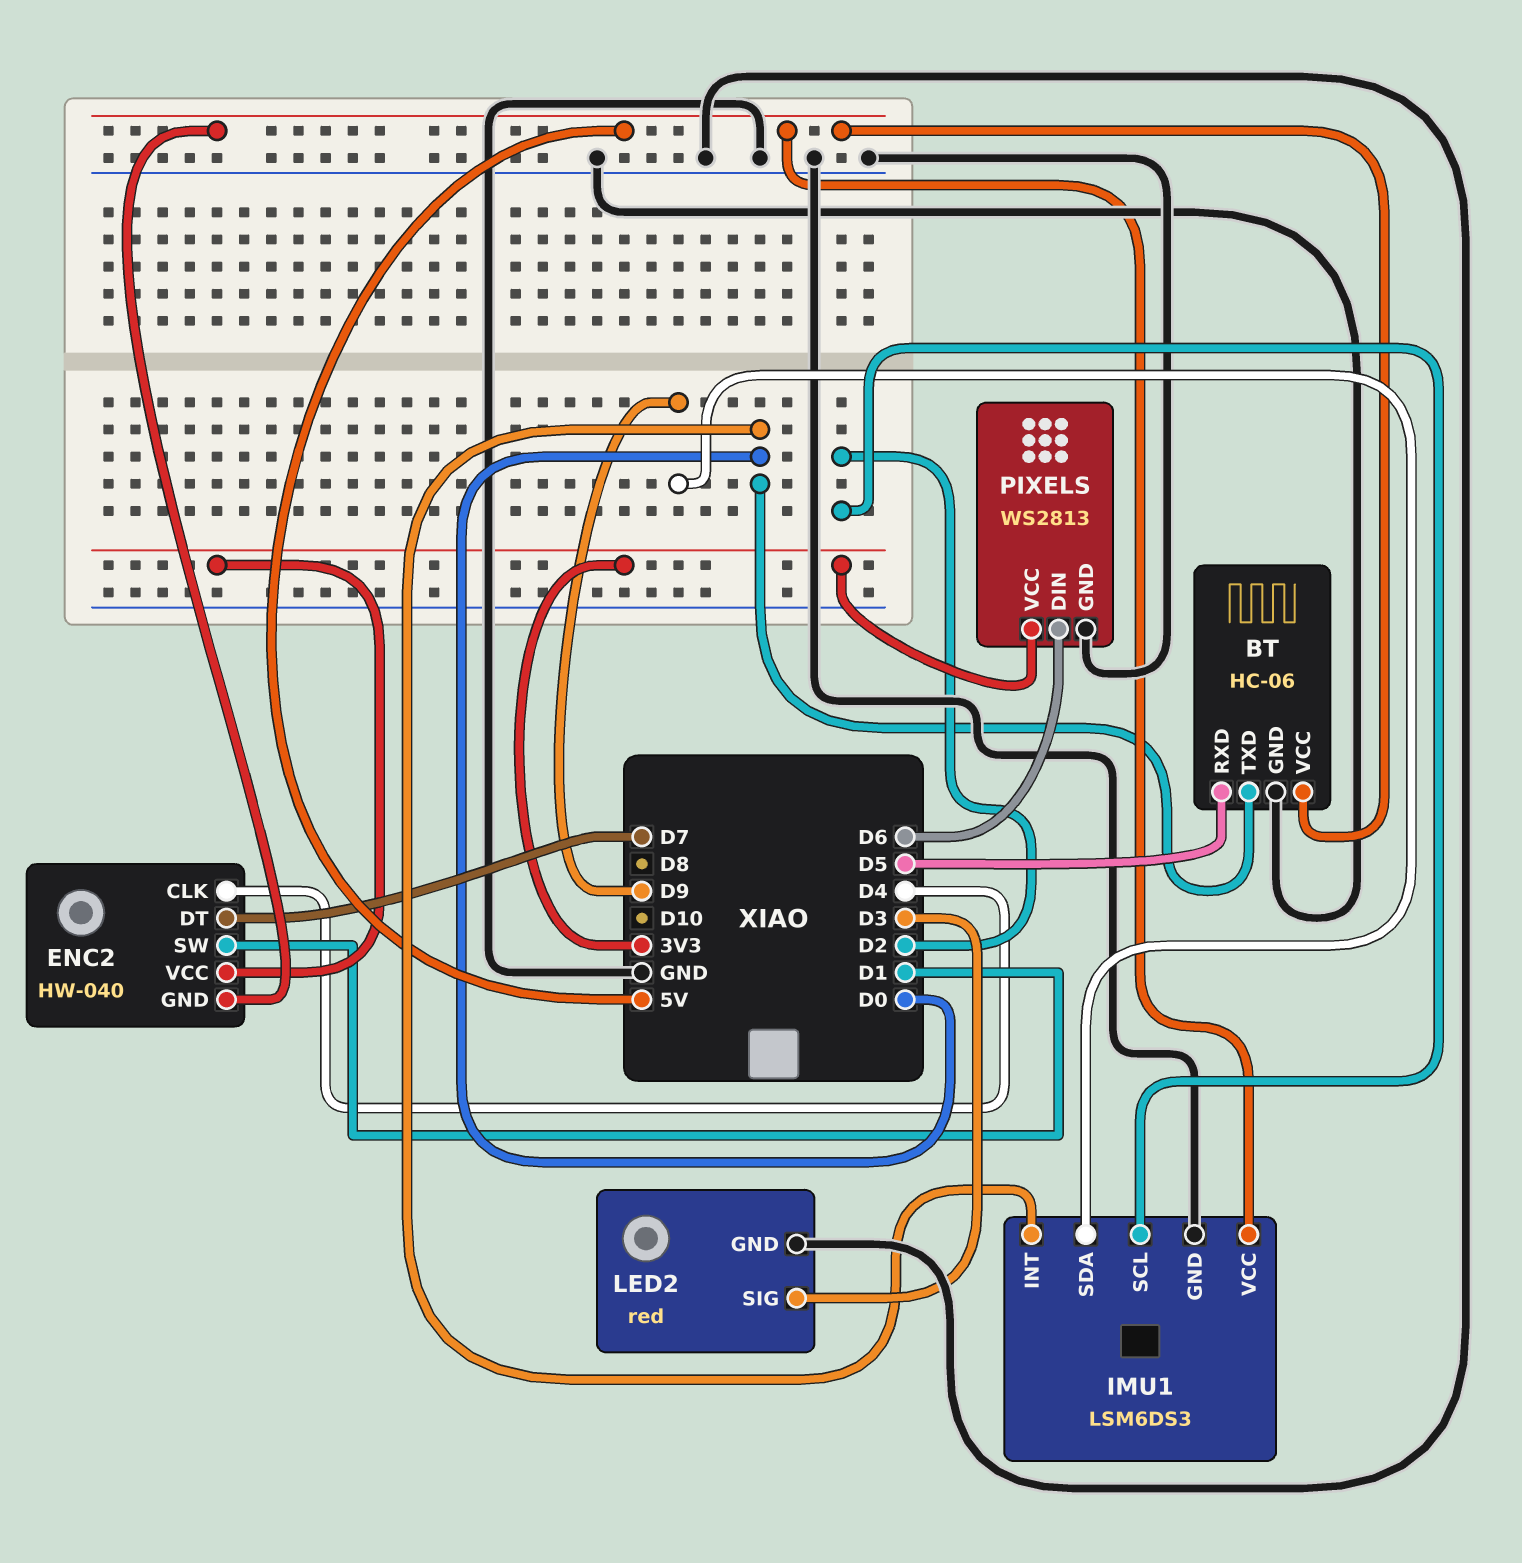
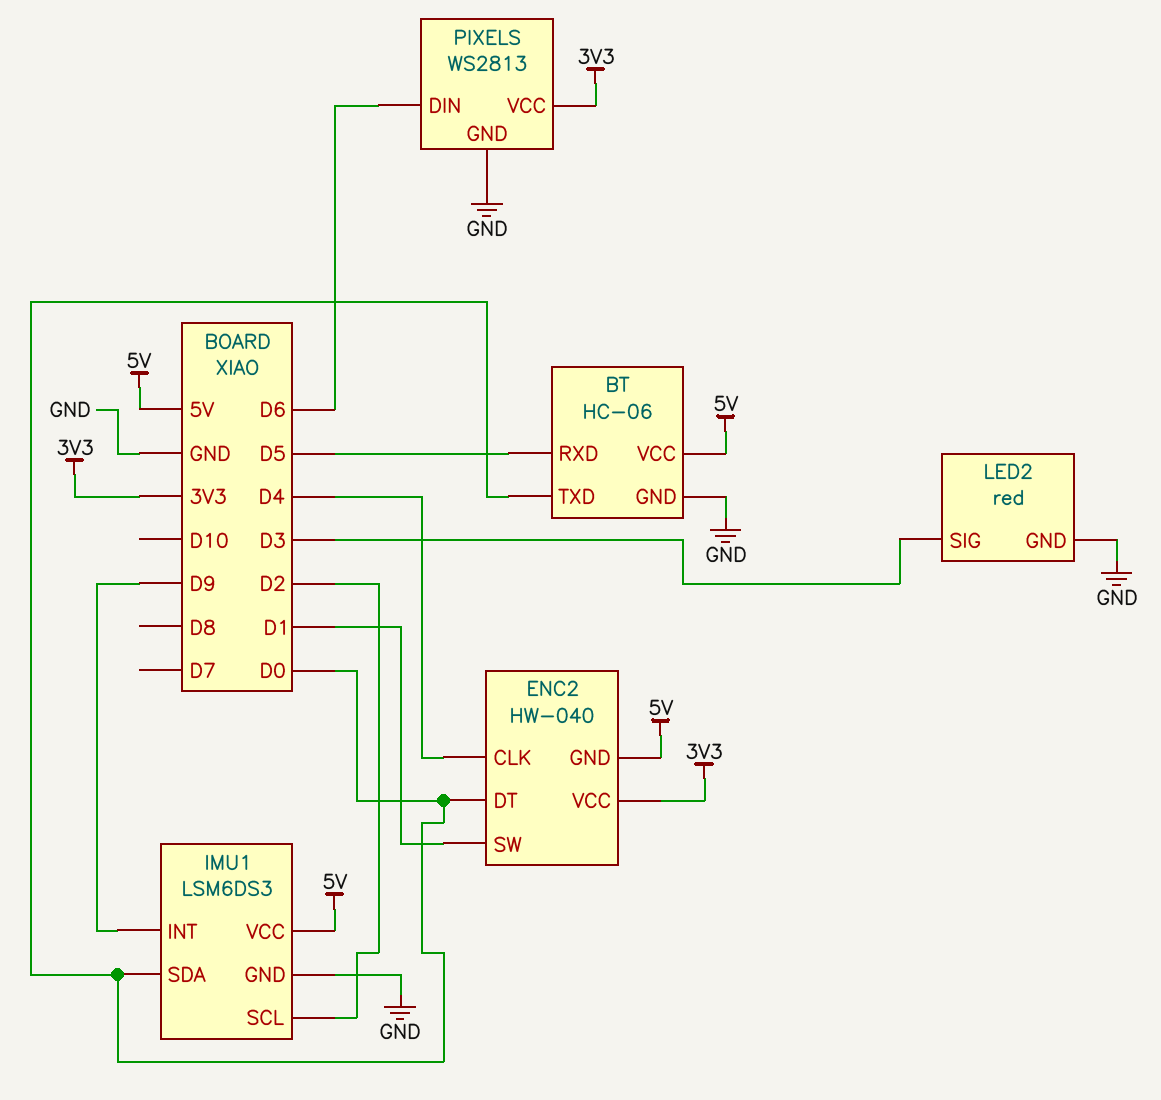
ENC2 pin DT: D7 -> D0
IMU1 pin INT: D0 -> D9
IMU1 pin SDA: D9 -> D0

